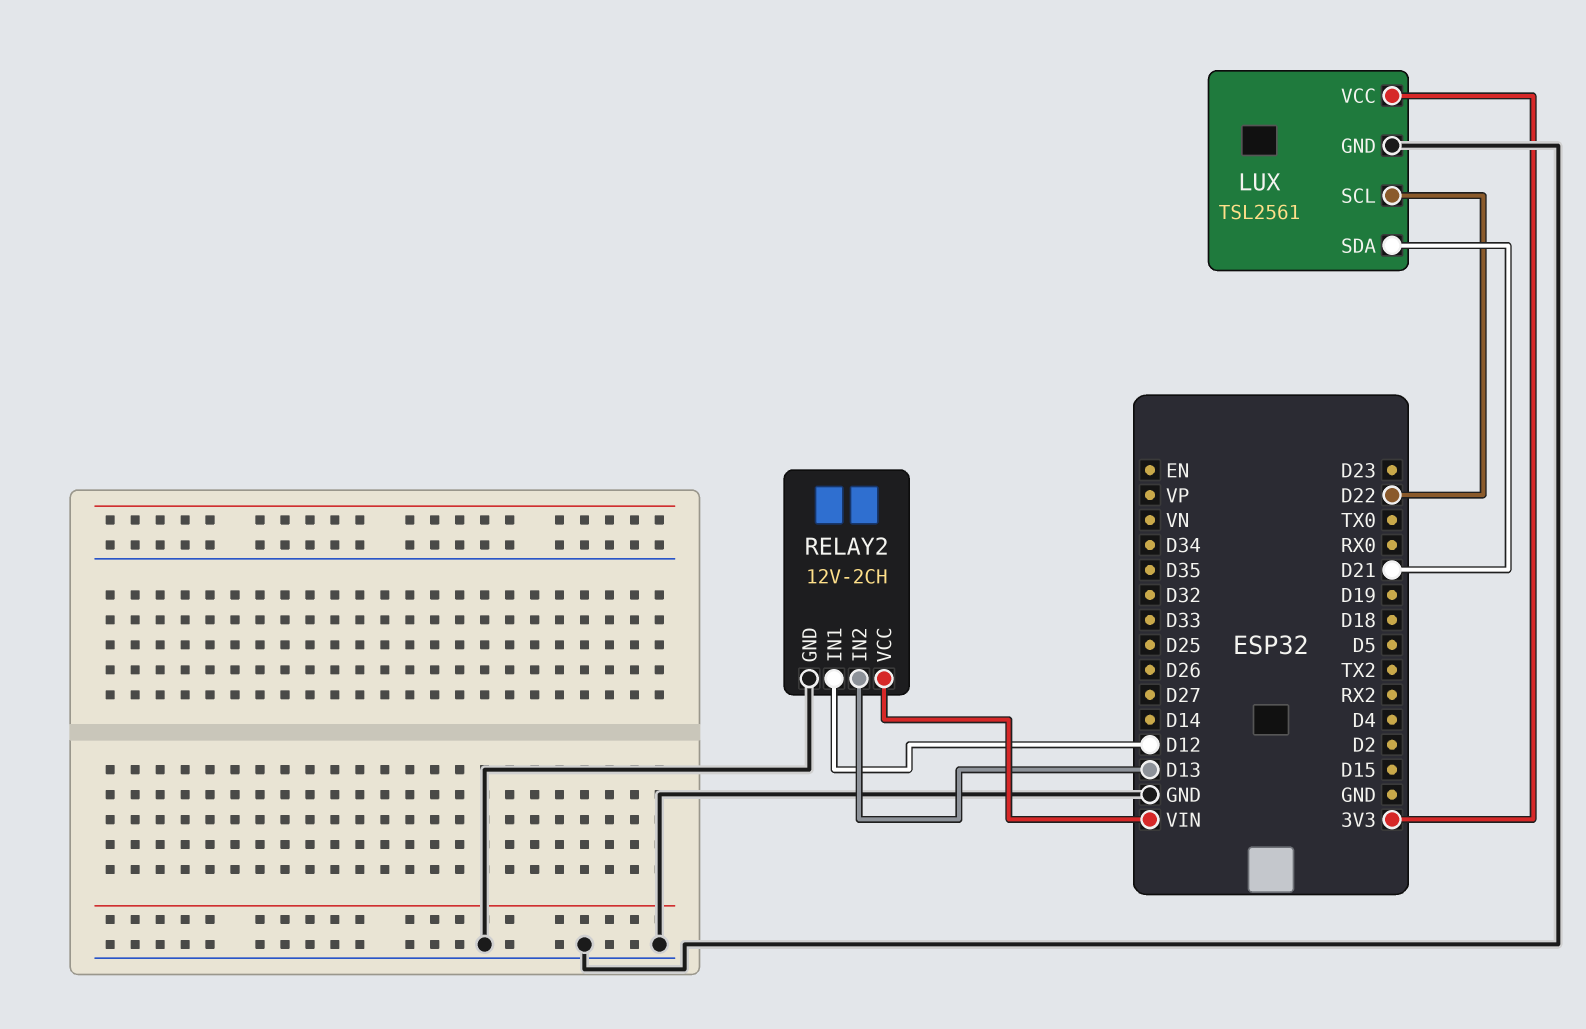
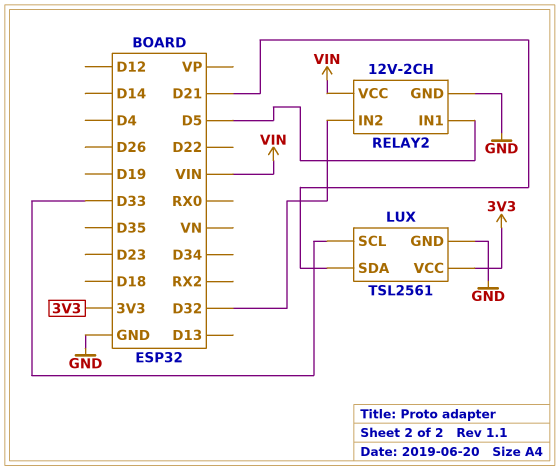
LUX pin SCL: D22 -> D33
RELAY2 pin IN1: D12 -> D5
RELAY2 pin IN2: D13 -> D32

